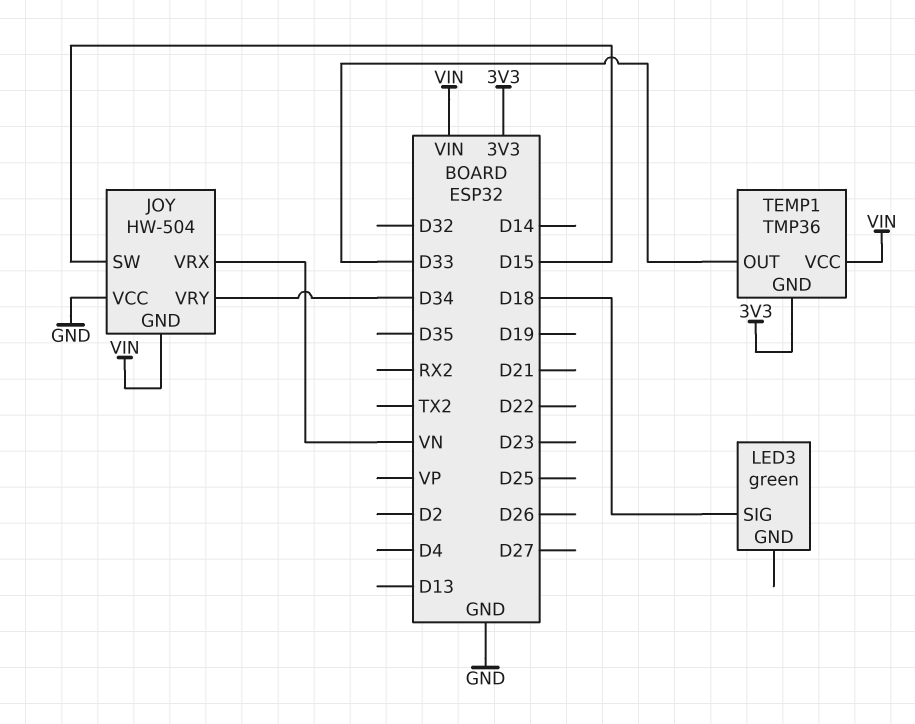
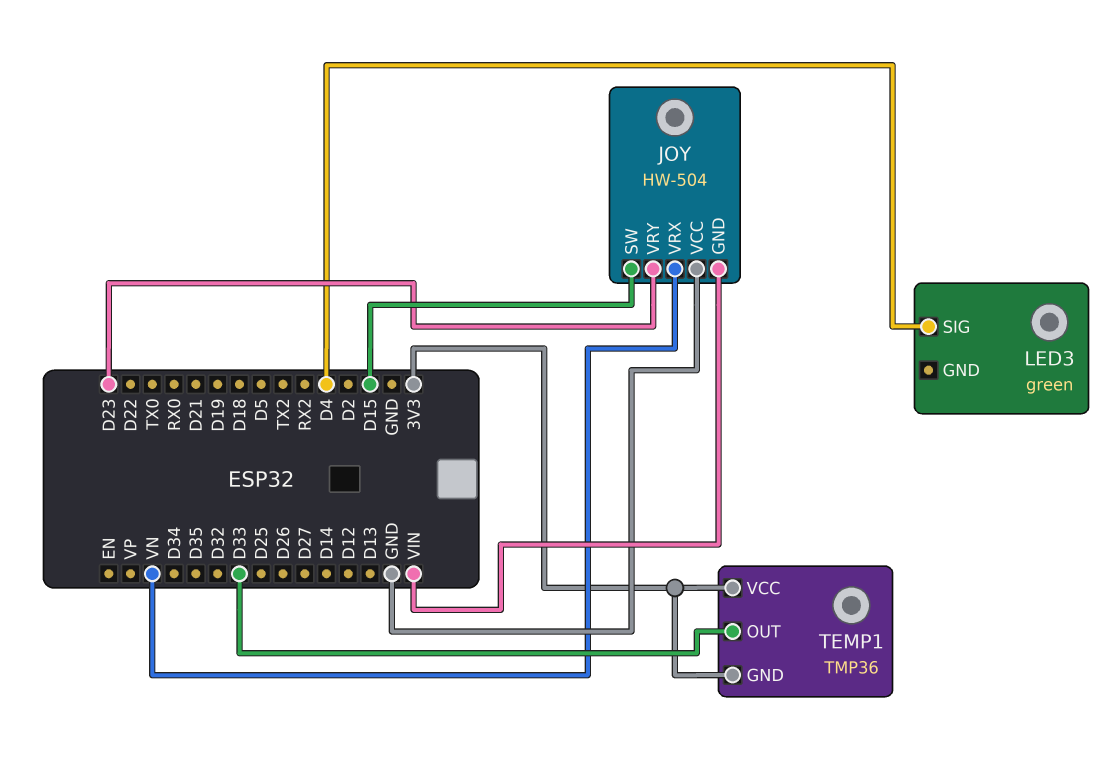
JOY pin VRY: D34 -> D23
LED3 pin SIG: D18 -> D4
TEMP1 pin VCC: VIN -> 3V3

